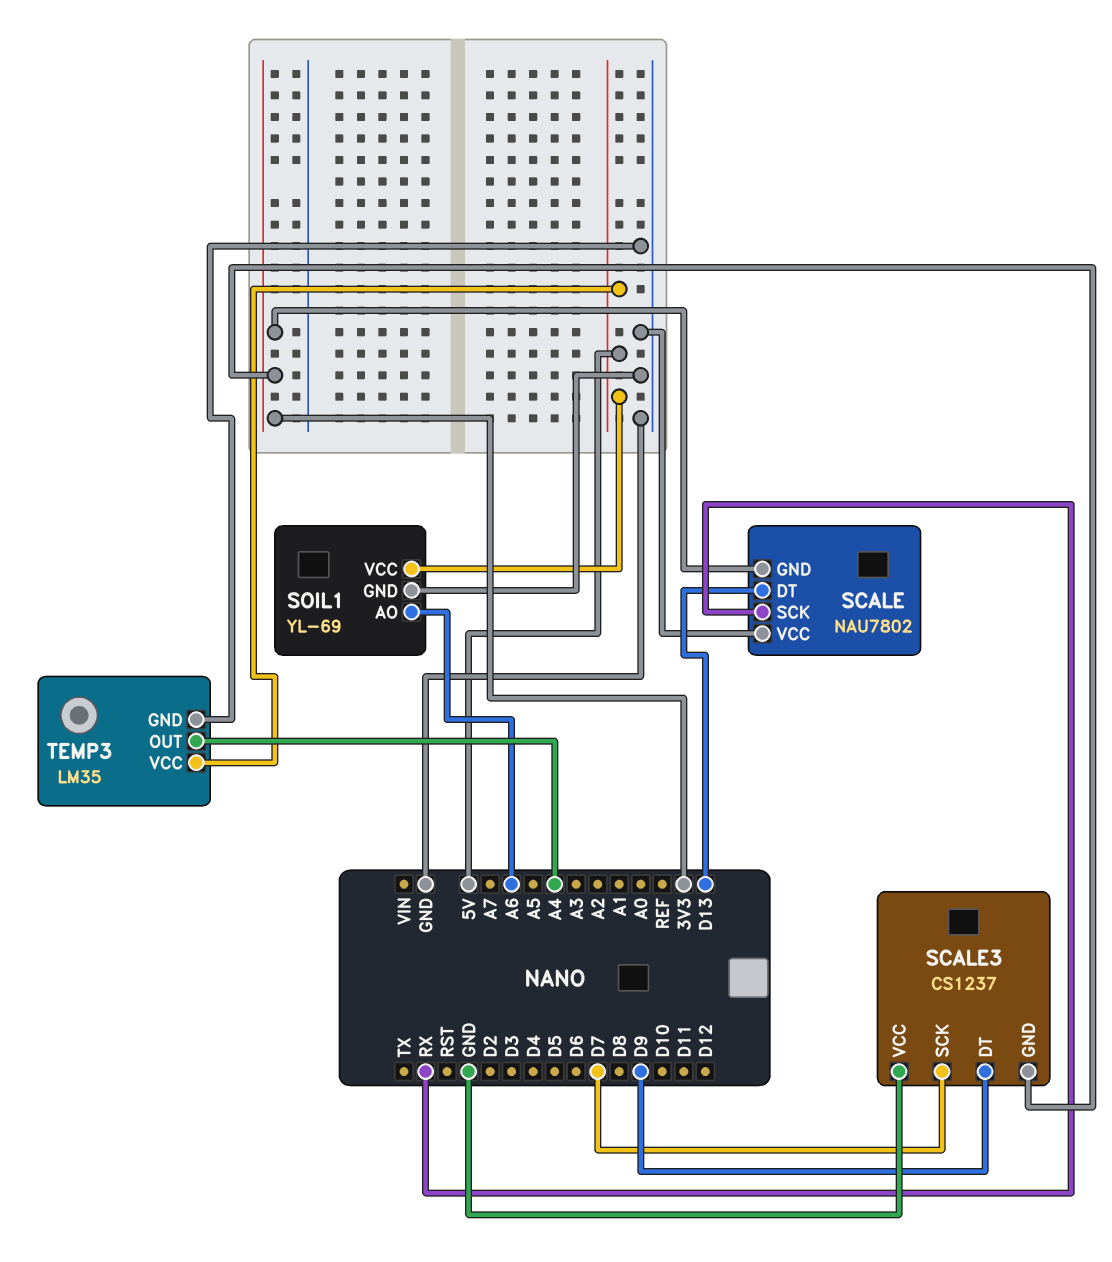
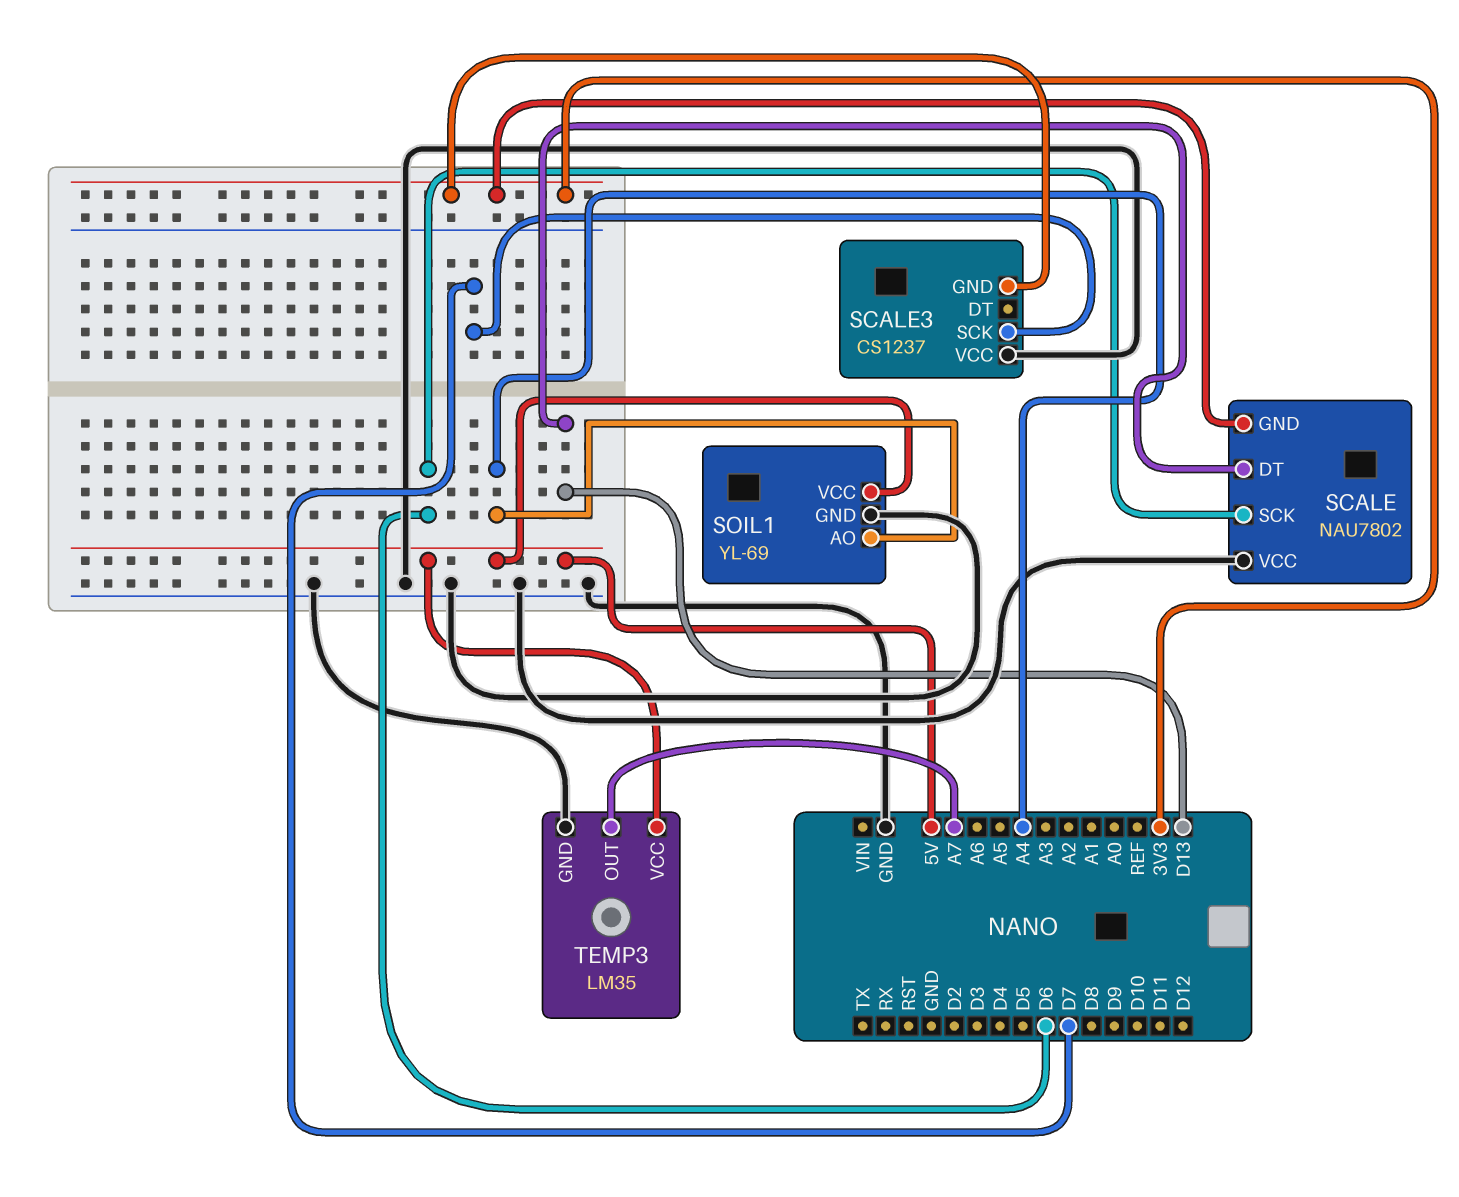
SCALE pin SCK: RX -> D6
SCALE3 pin DT: D9 -> none
SOIL1 pin AO: A6 -> A4
TEMP3 pin OUT: A4 -> A7

